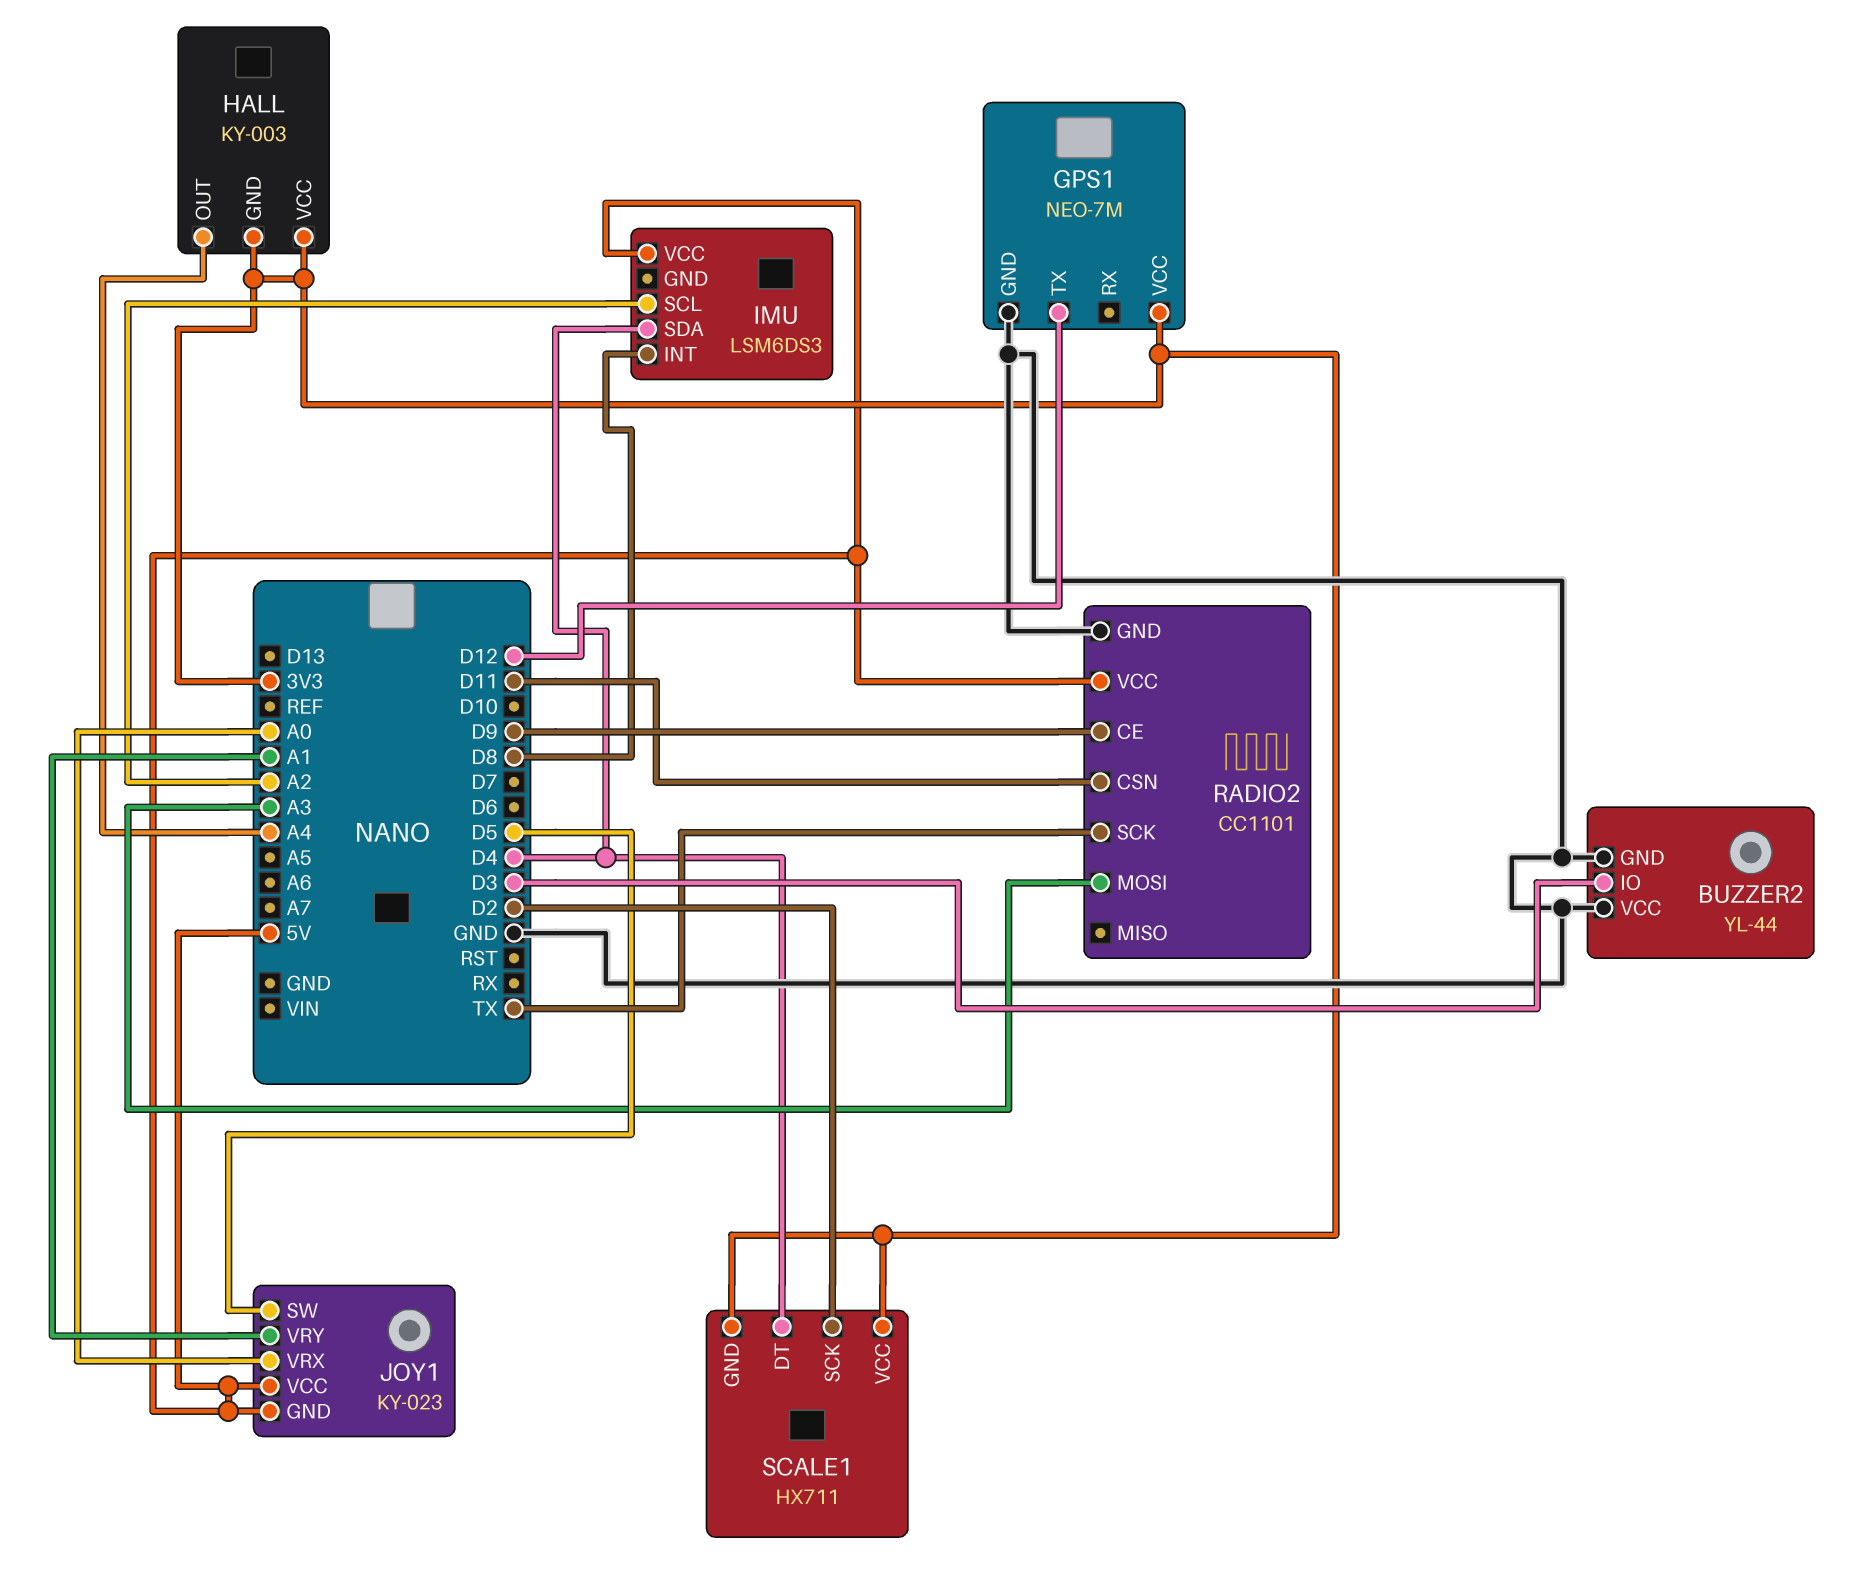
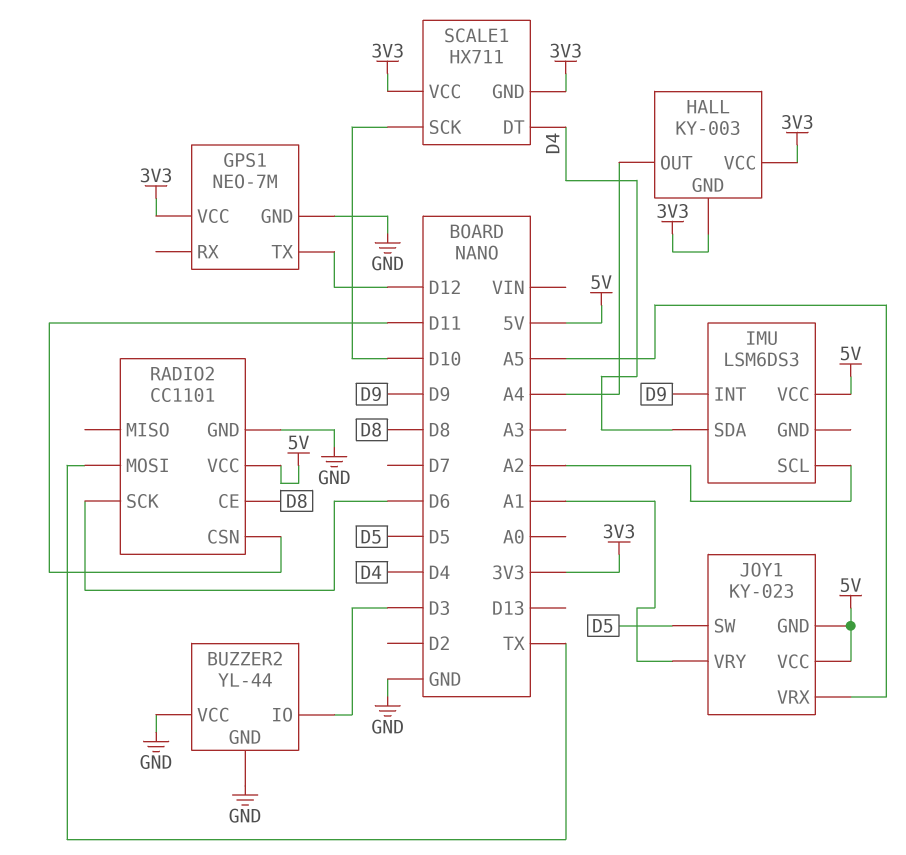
IMU pin INT: D8 -> D9
JOY1 pin VRX: A0 -> A5
RADIO2 pin CE: D9 -> D8
RADIO2 pin MOSI: A3 -> TX
RADIO2 pin SCK: TX -> D6
SCALE1 pin SCK: D2 -> D10

